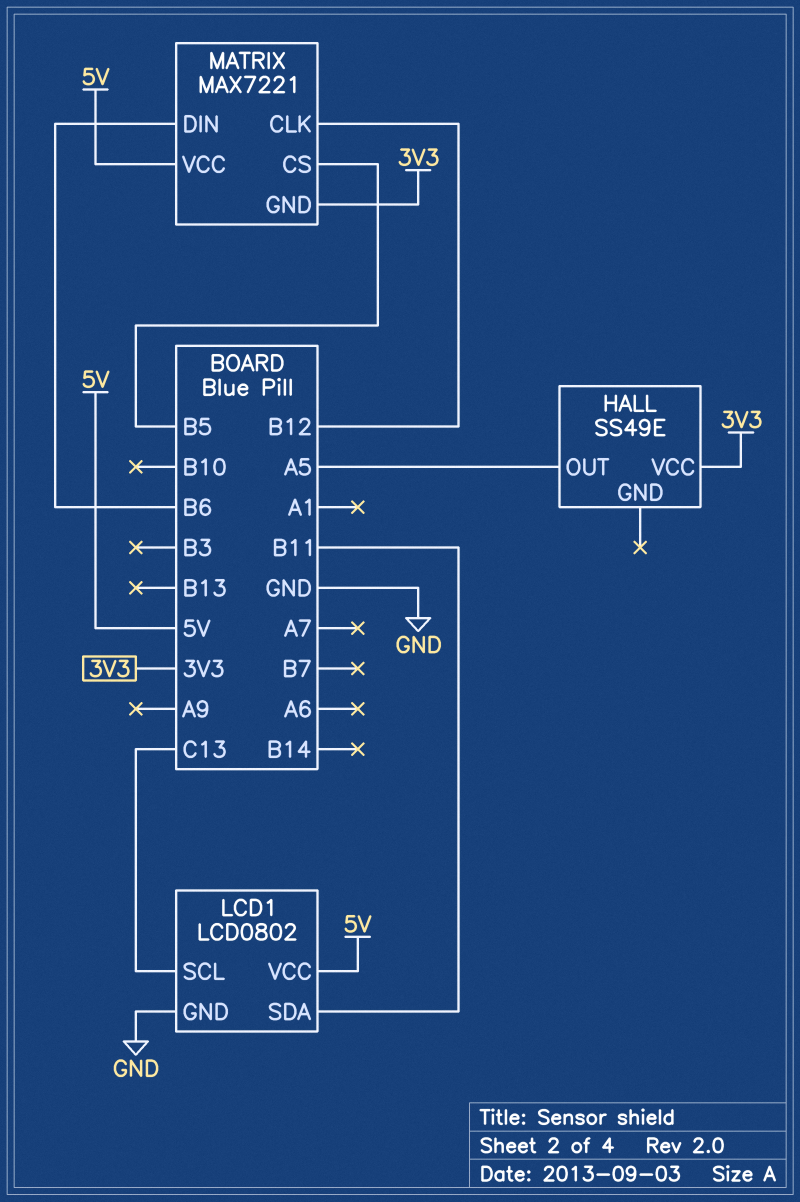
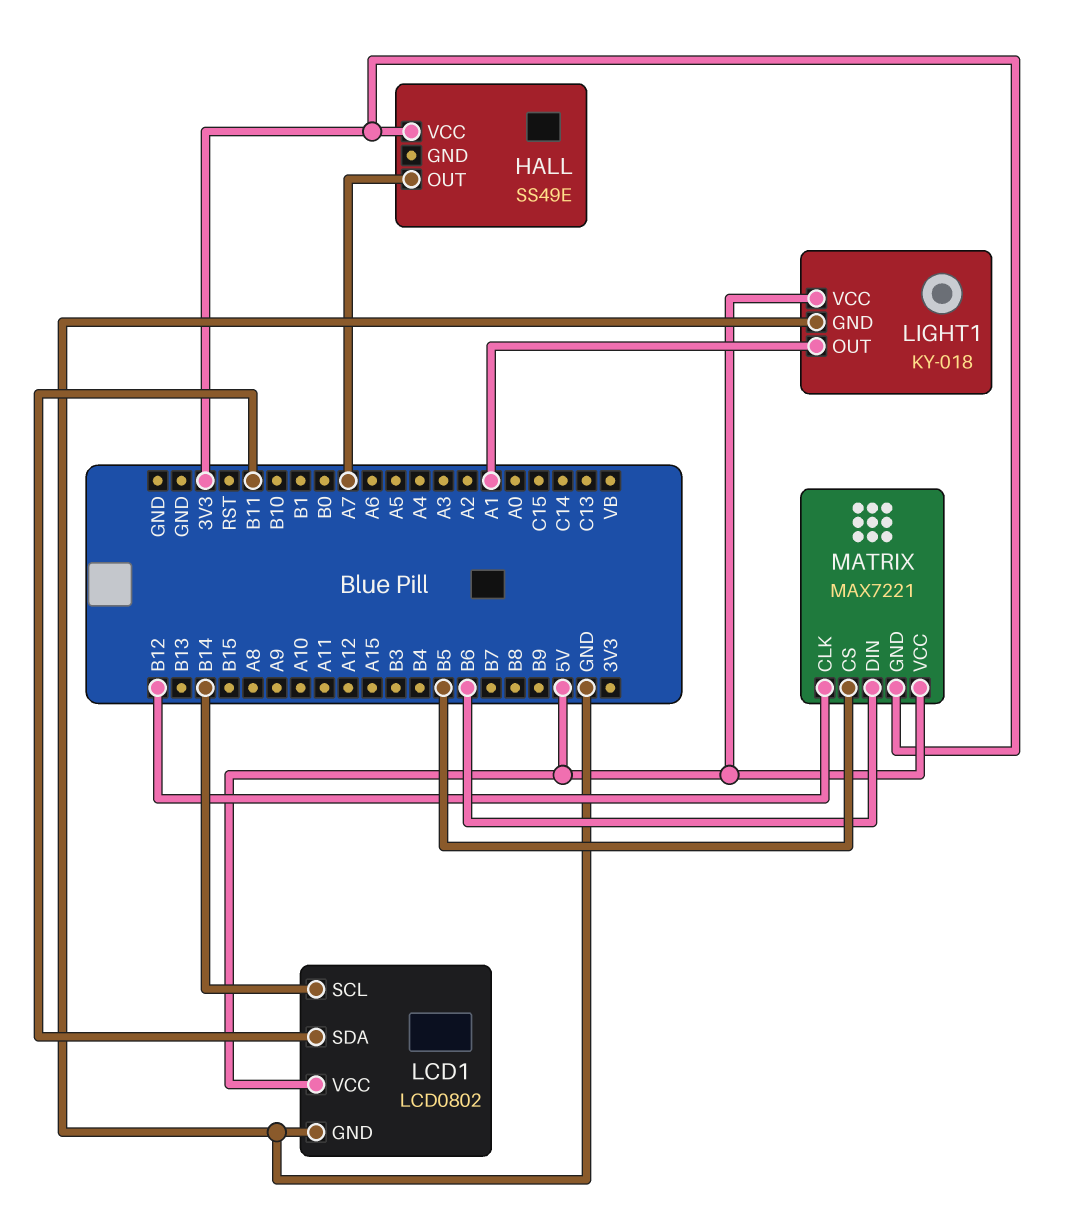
HALL pin OUT: A5 -> A7
LCD1 pin SCL: C13 -> B14
LIGHT1: none -> KY-018
LIGHT1 pin GND: none -> GND
LIGHT1 pin OUT: none -> A1
LIGHT1 pin VCC: none -> 5V

